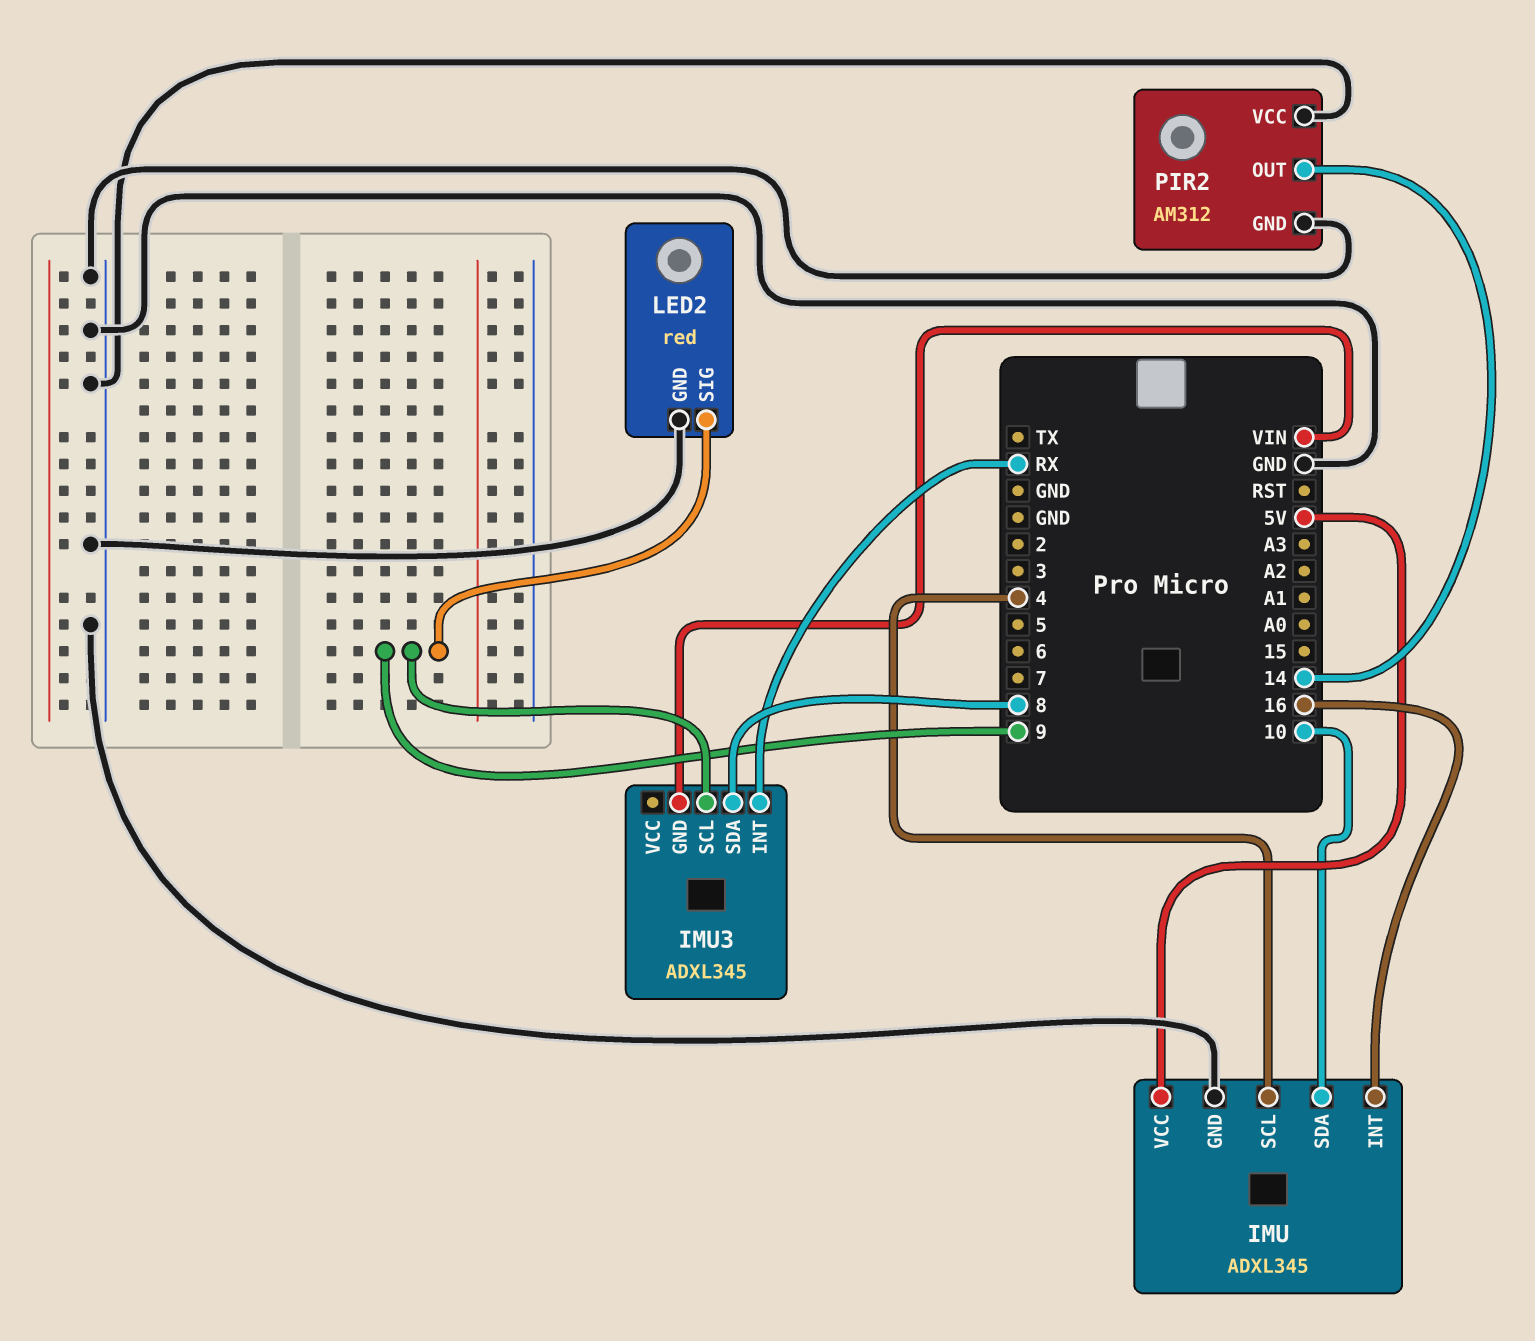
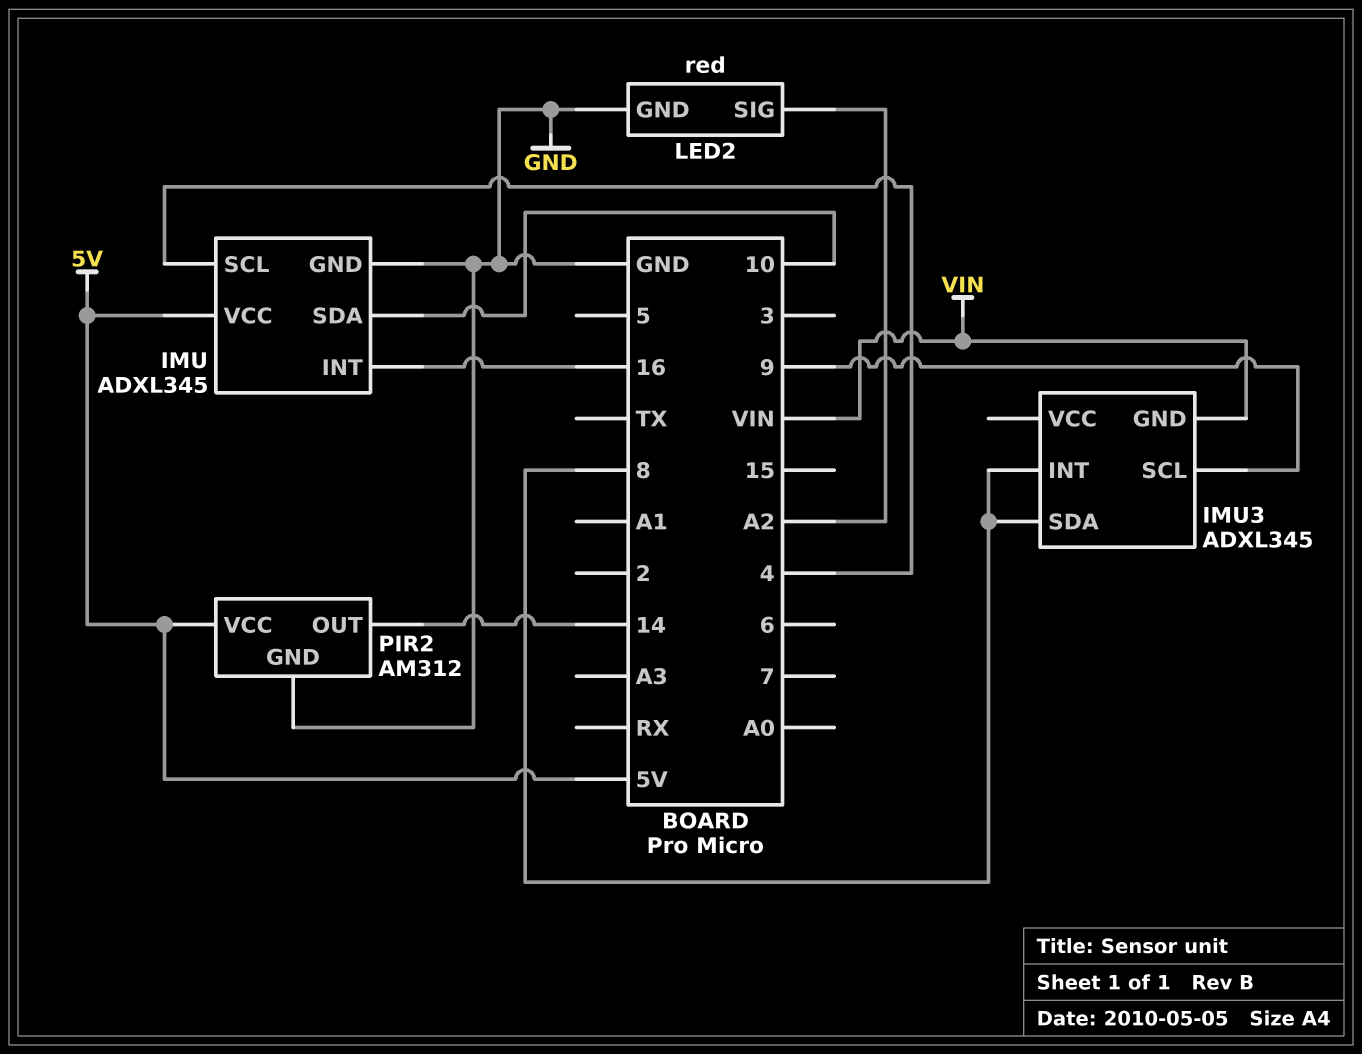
IMU3 pin INT: RX -> 8
LED2 pin SIG: 9 -> A2
PIR2 pin VCC: GND -> 5V

